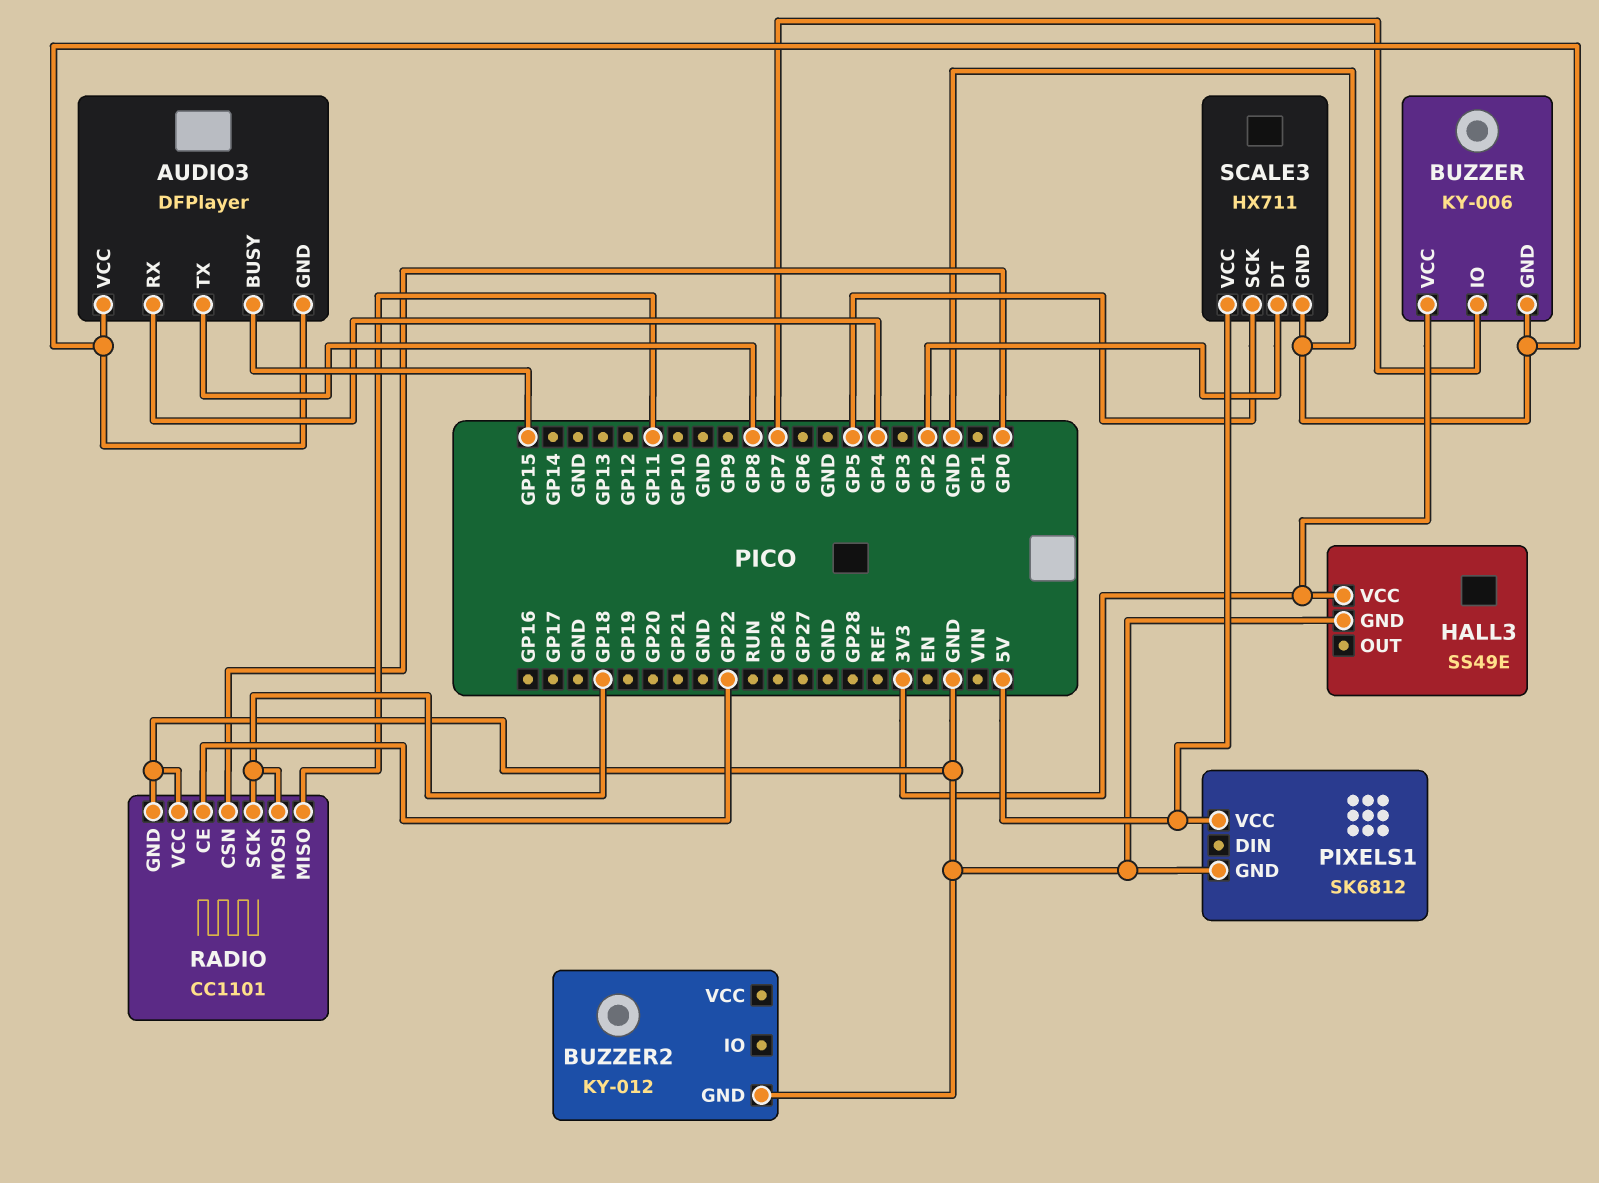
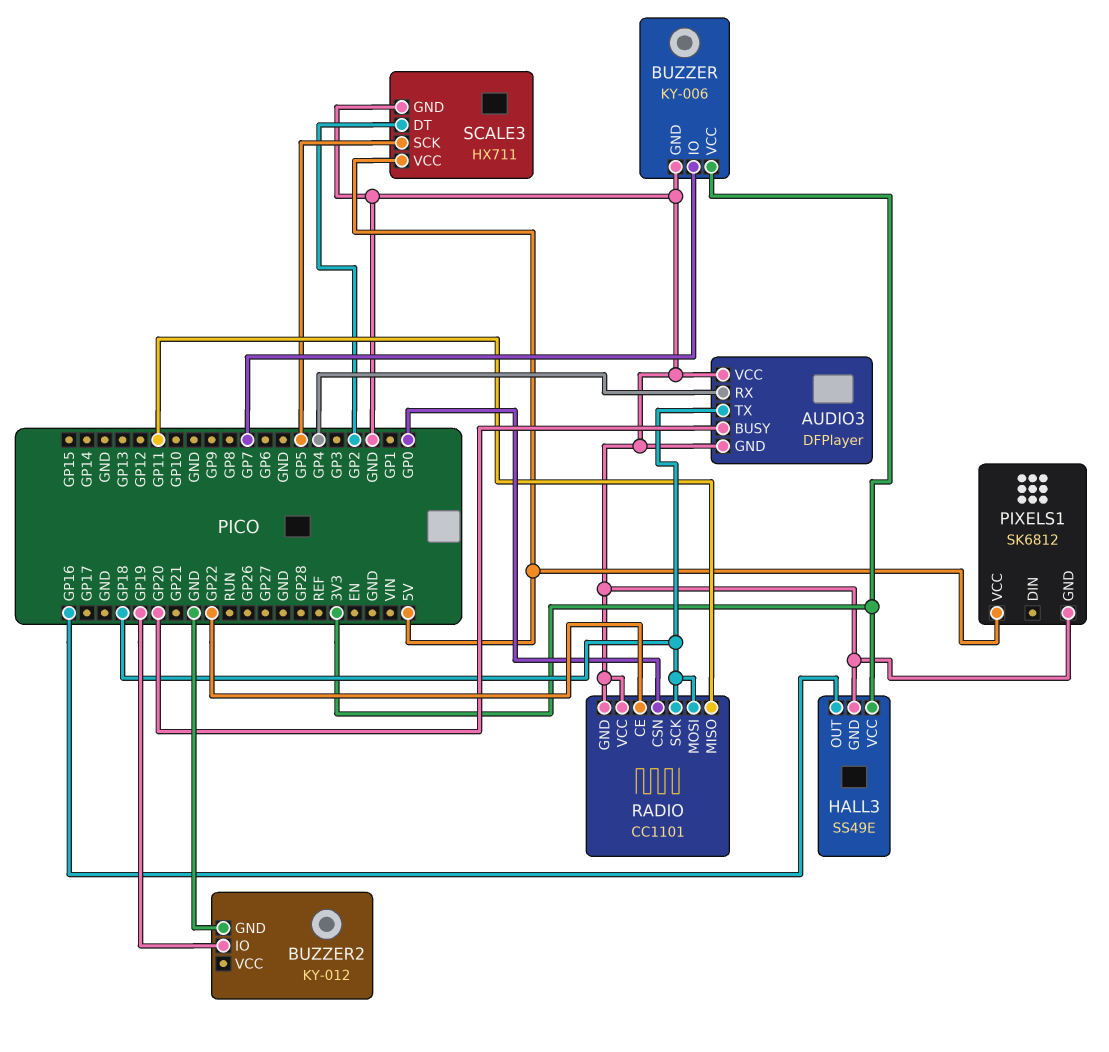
AUDIO3 pin BUSY: GP15 -> GP20
AUDIO3 pin TX: GP8 -> GP18
BUZZER2 pin IO: none -> GP19
HALL3 pin OUT: none -> GP16

